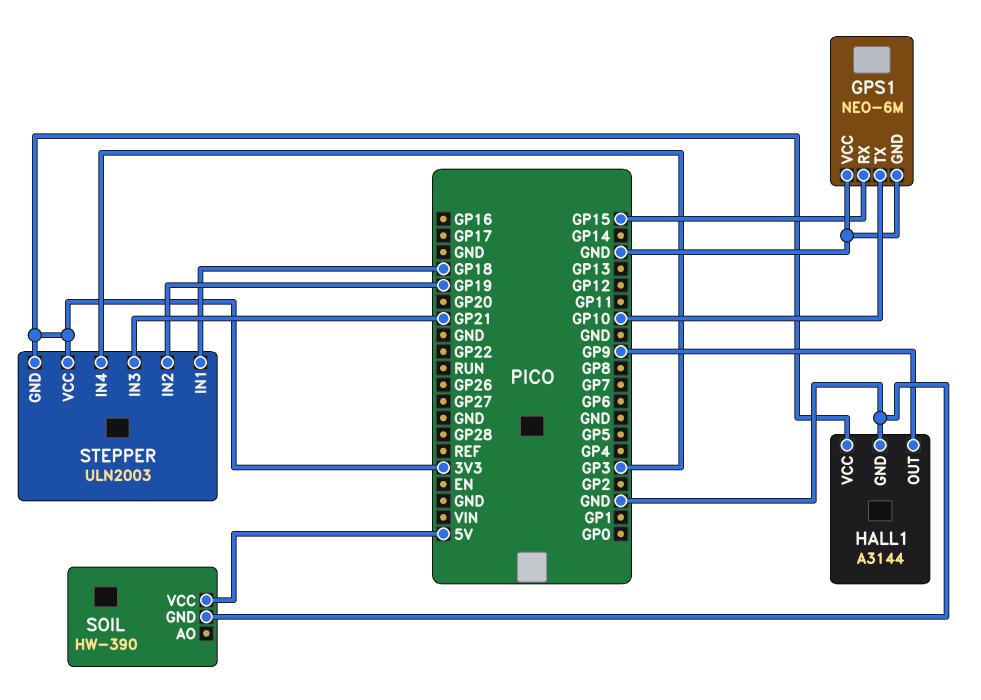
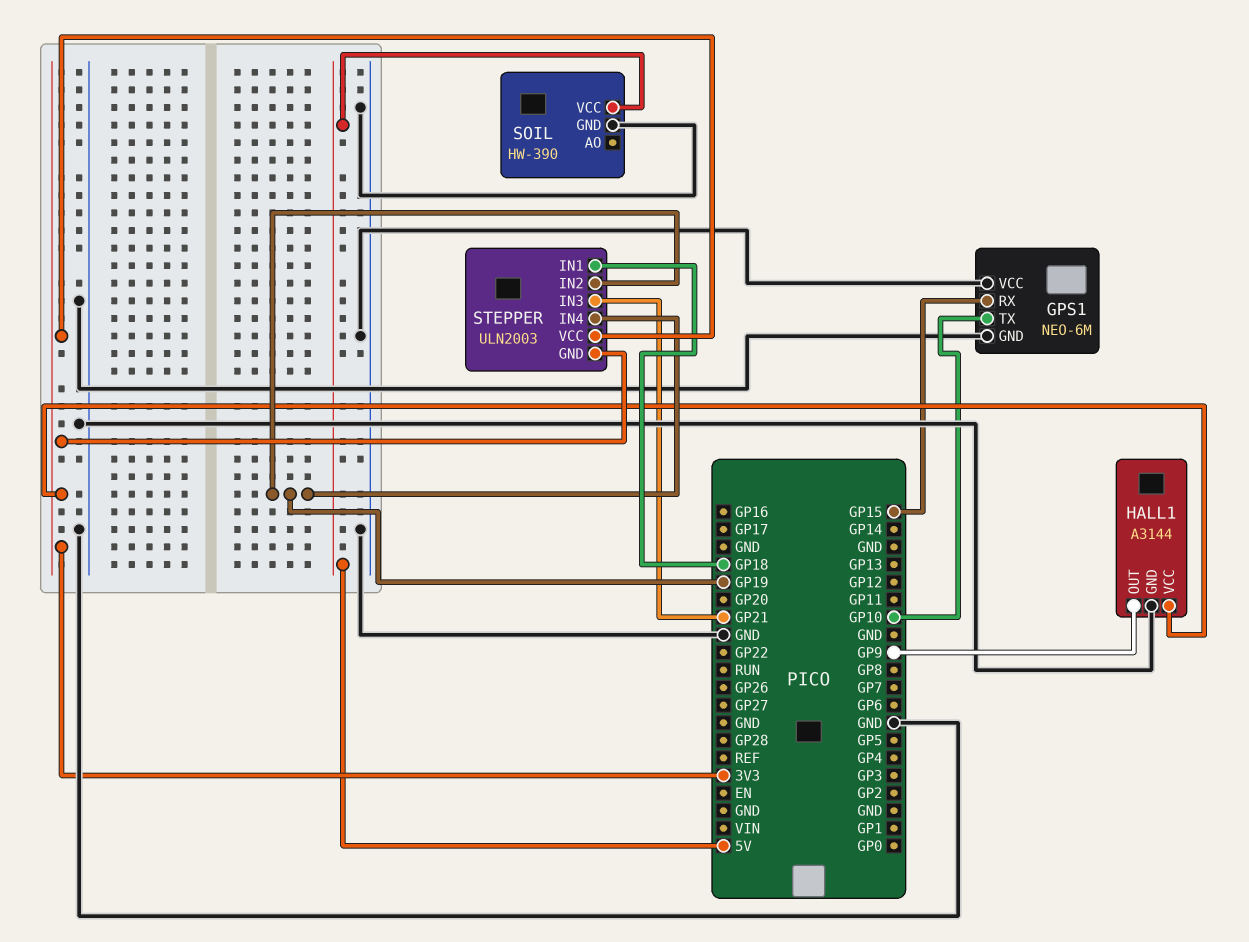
STEPPER pin IN4: GP3 -> GP19

